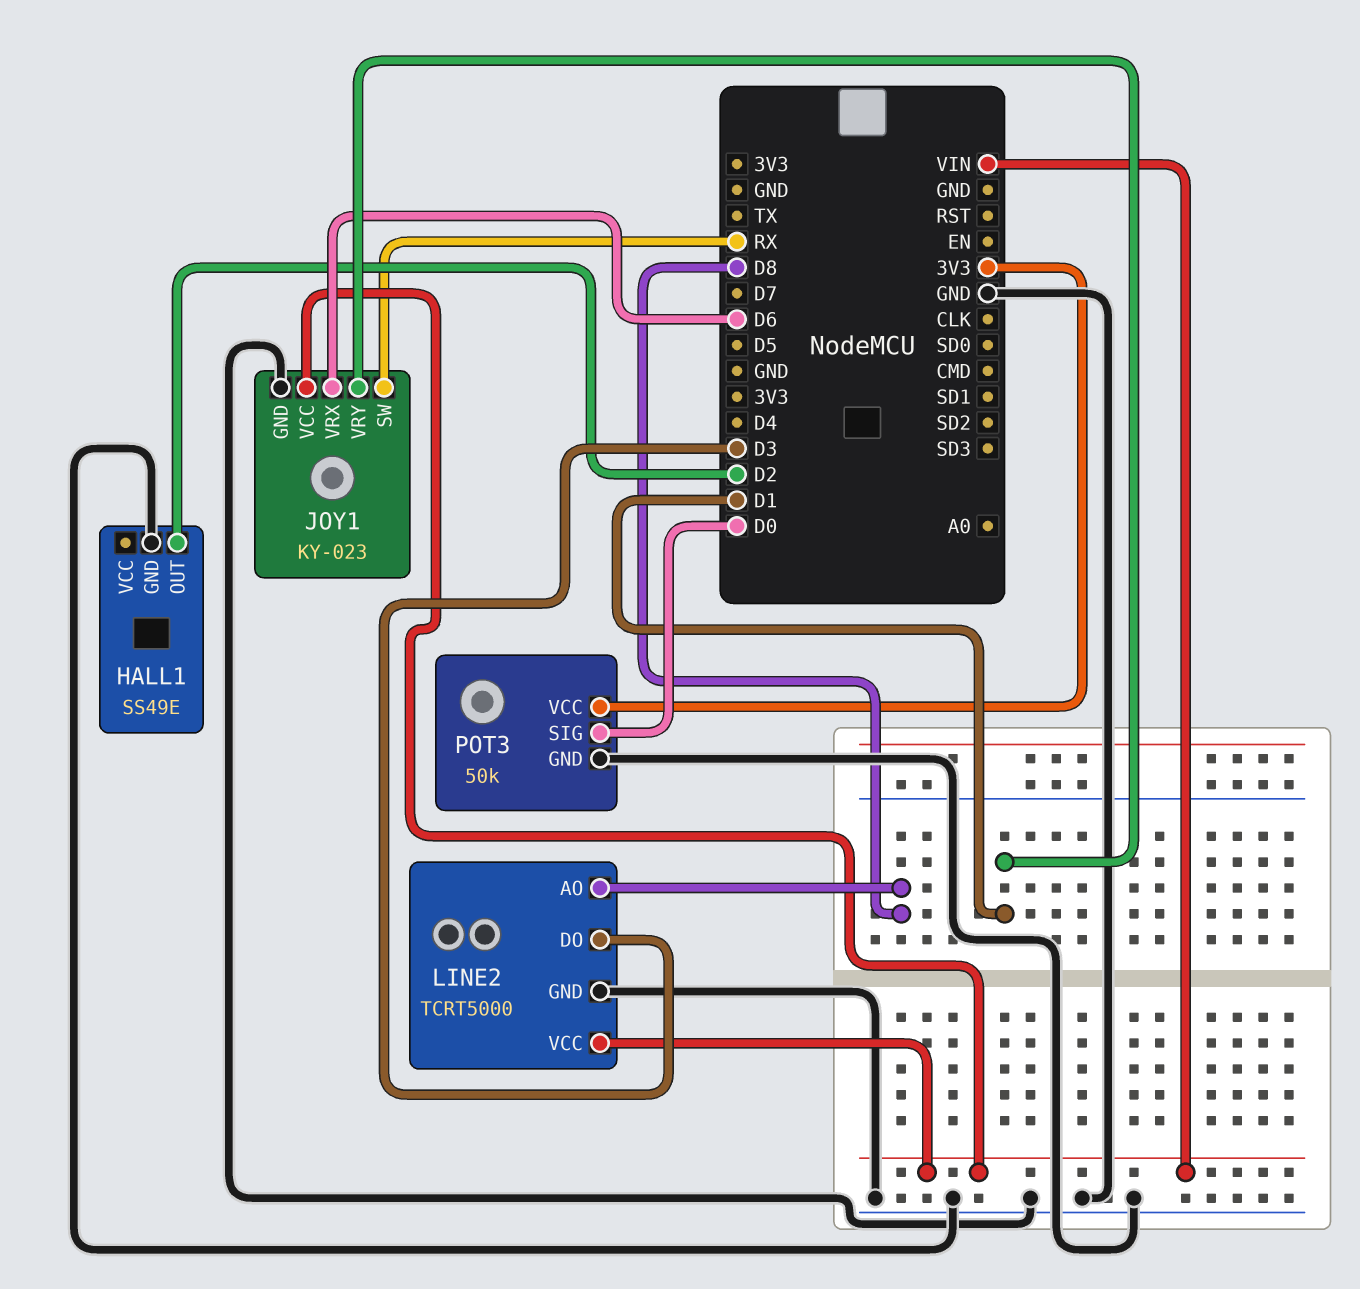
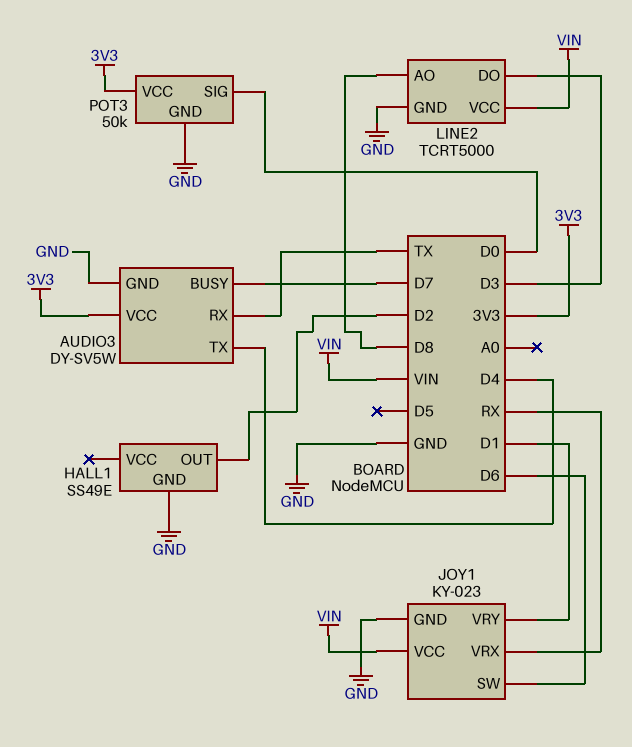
AUDIO3: none -> DY-SV5W
AUDIO3 pin BUSY: none -> D7
AUDIO3 pin GND: none -> GND
AUDIO3 pin RX: none -> TX
AUDIO3 pin TX: none -> D4
AUDIO3 pin VCC: none -> 3V3
JOY1 pin SW: RX -> D6
JOY1 pin VRX: D6 -> RX

